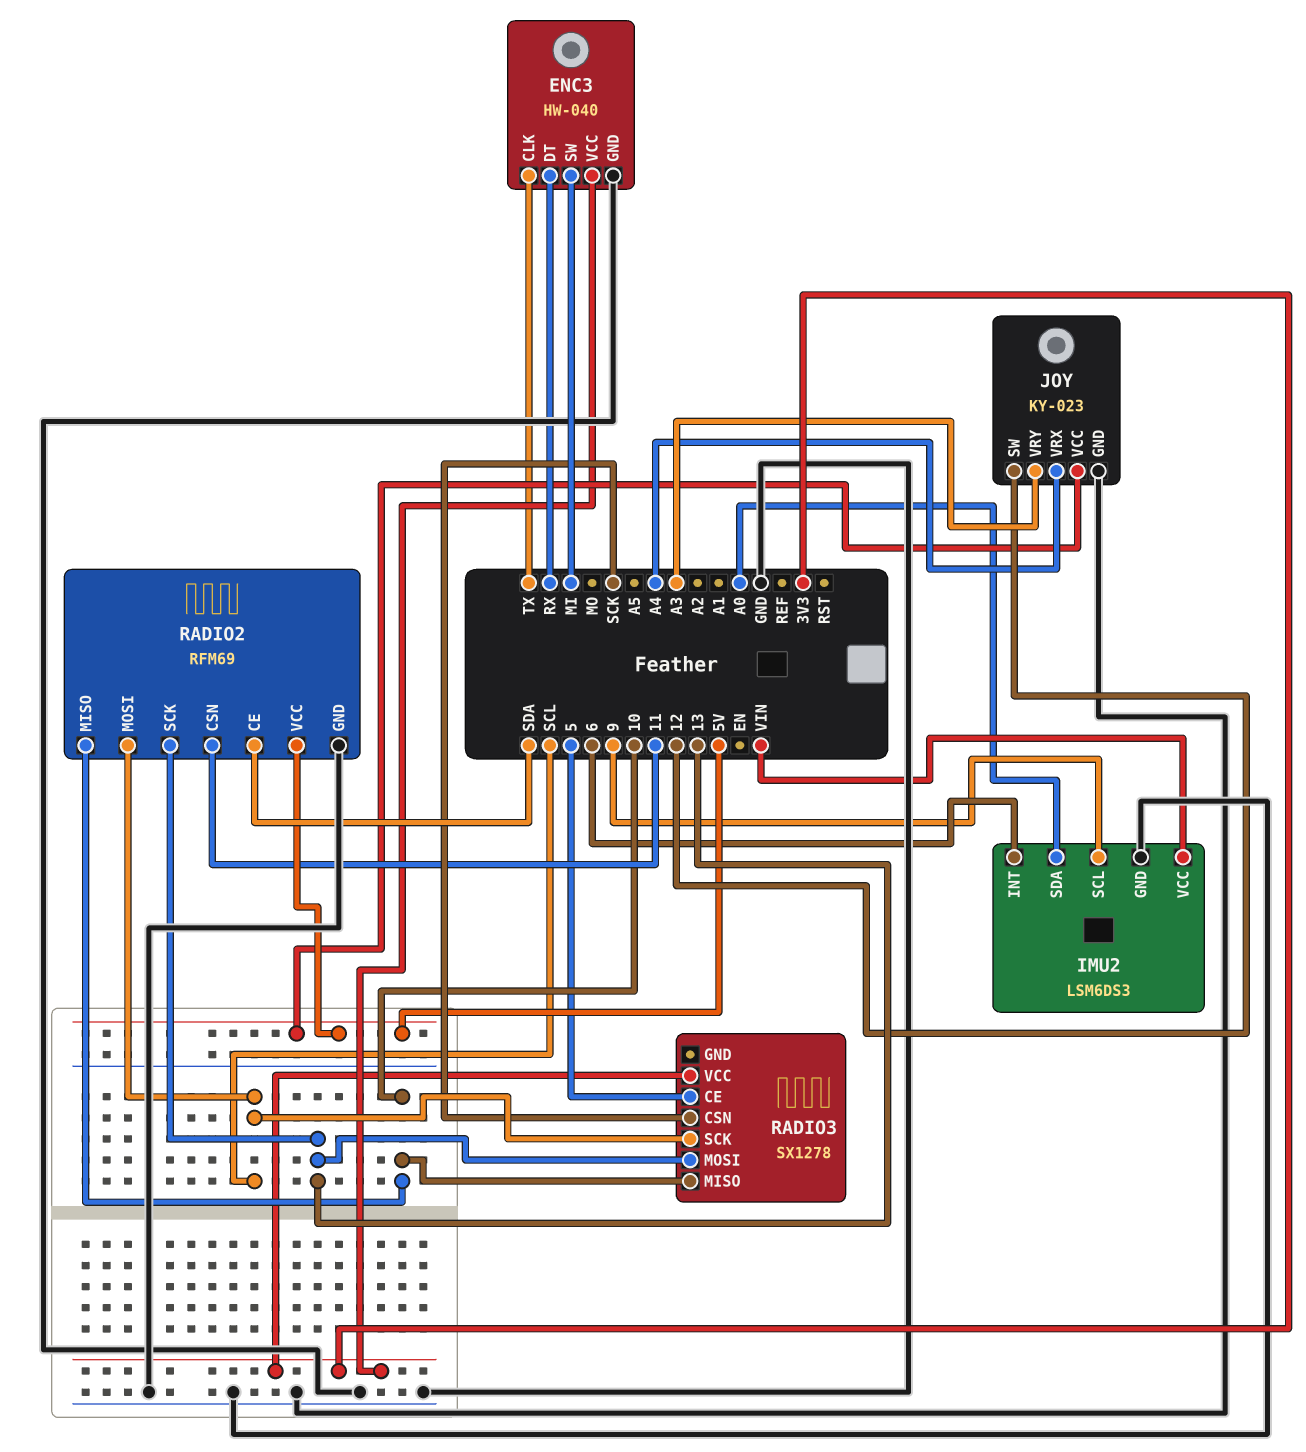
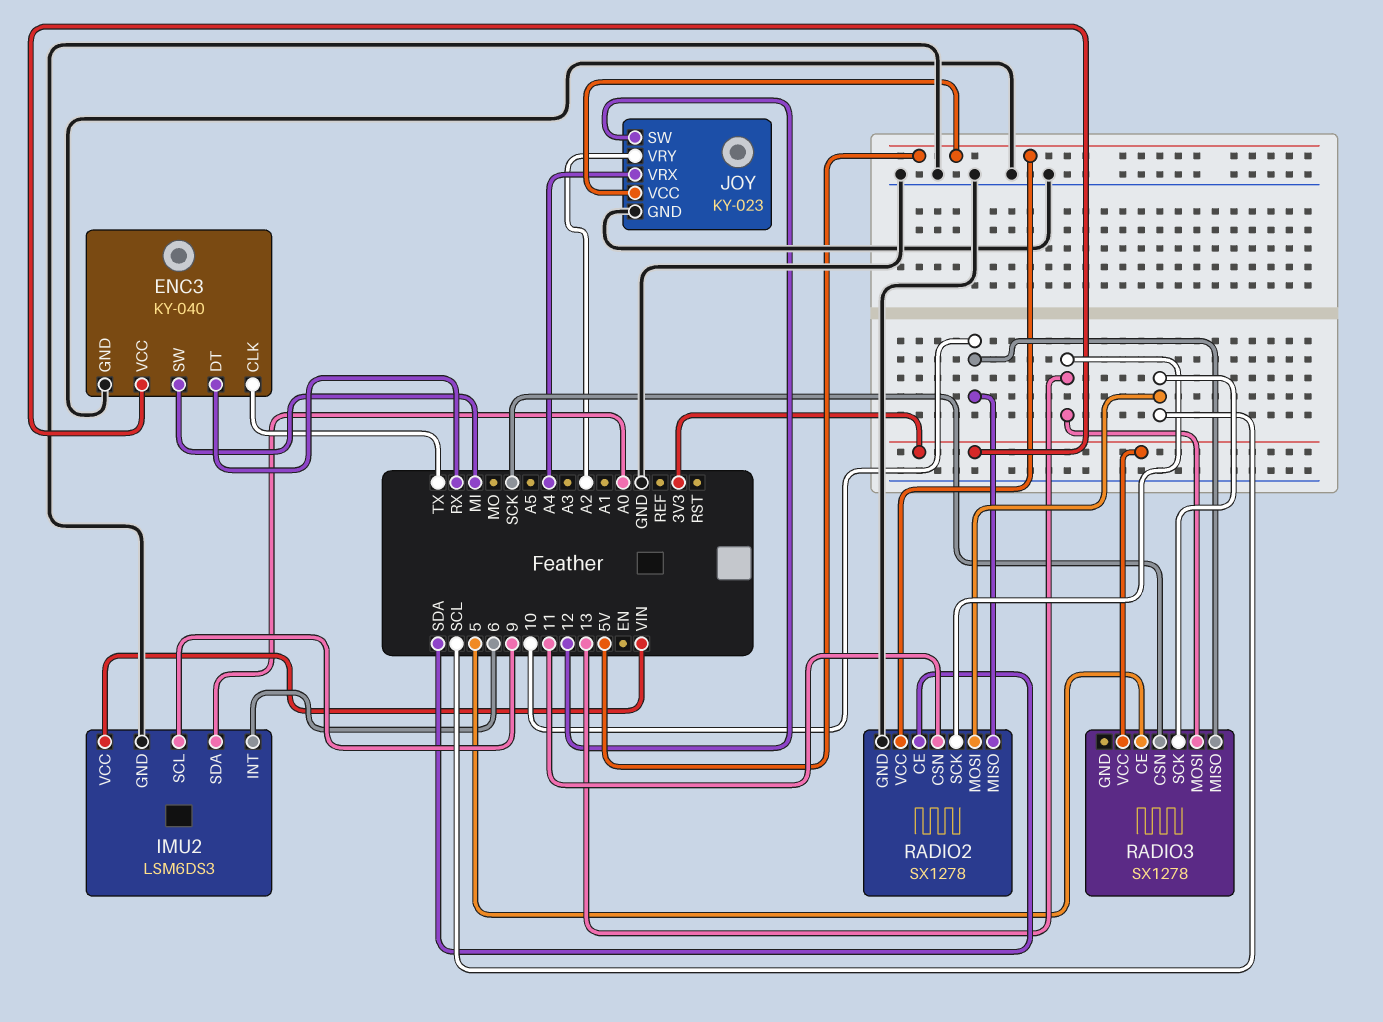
ENC3: HW-040 -> KY-040
JOY pin VRY: A3 -> A2
RADIO2: RFM69 -> SX1278

